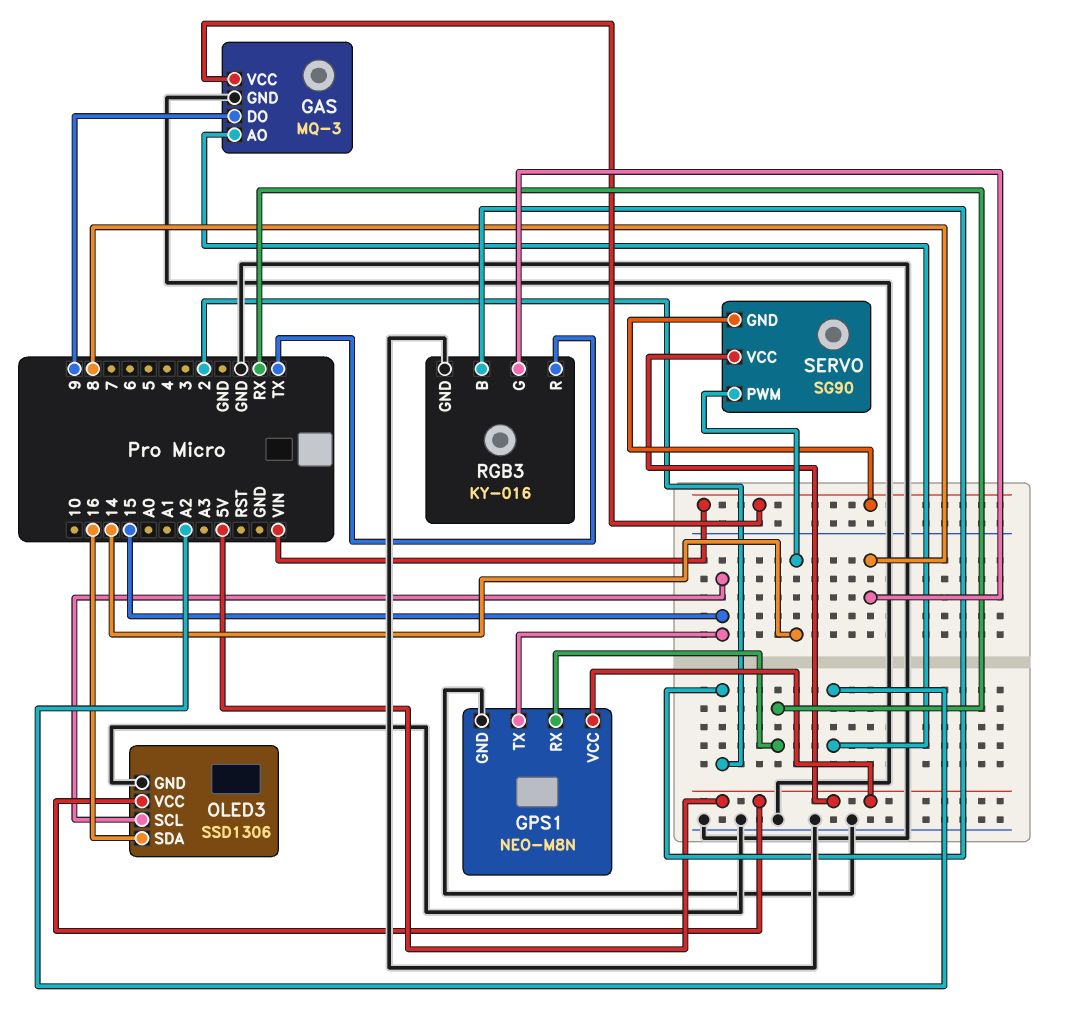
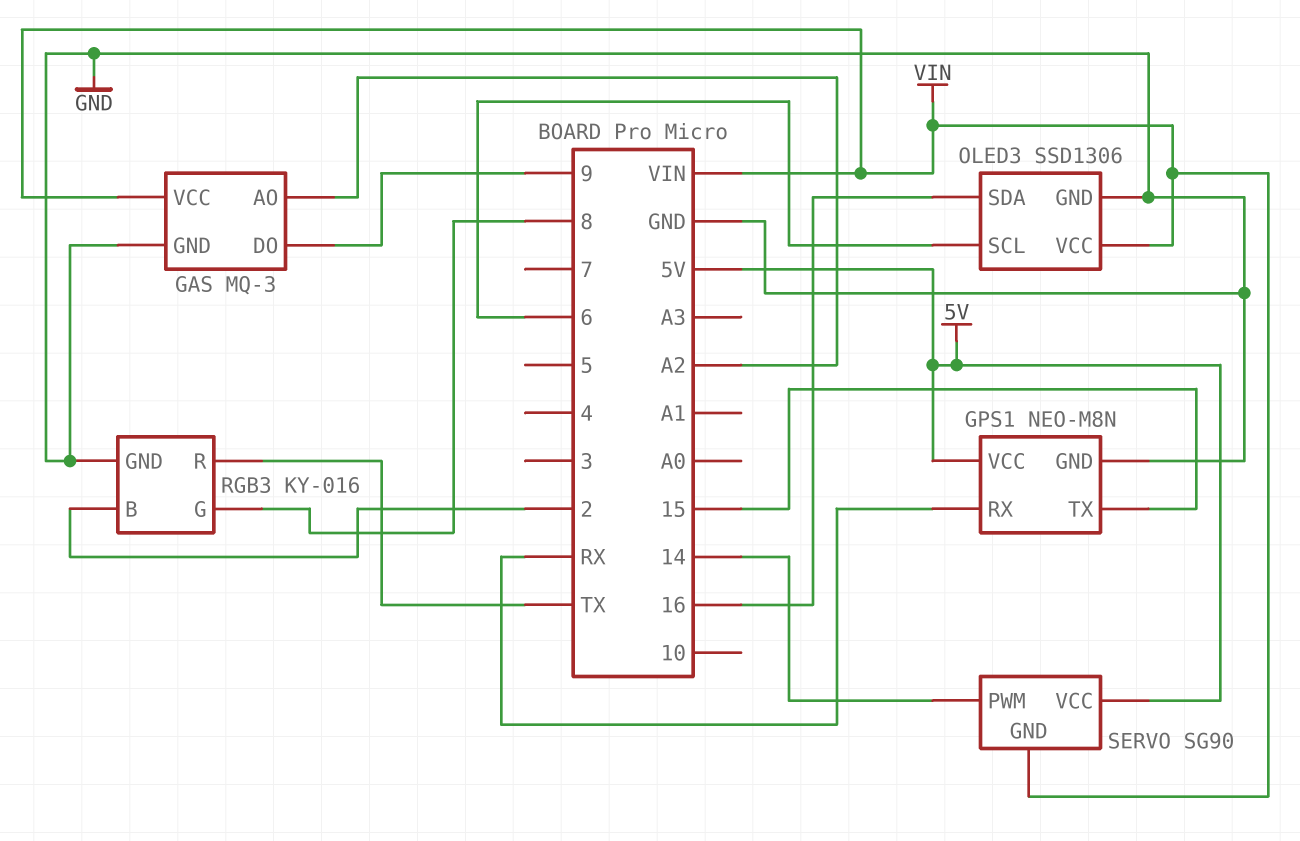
OLED3 pin SCL: 15 -> 6
OLED3 pin VCC: 5V -> VIN

